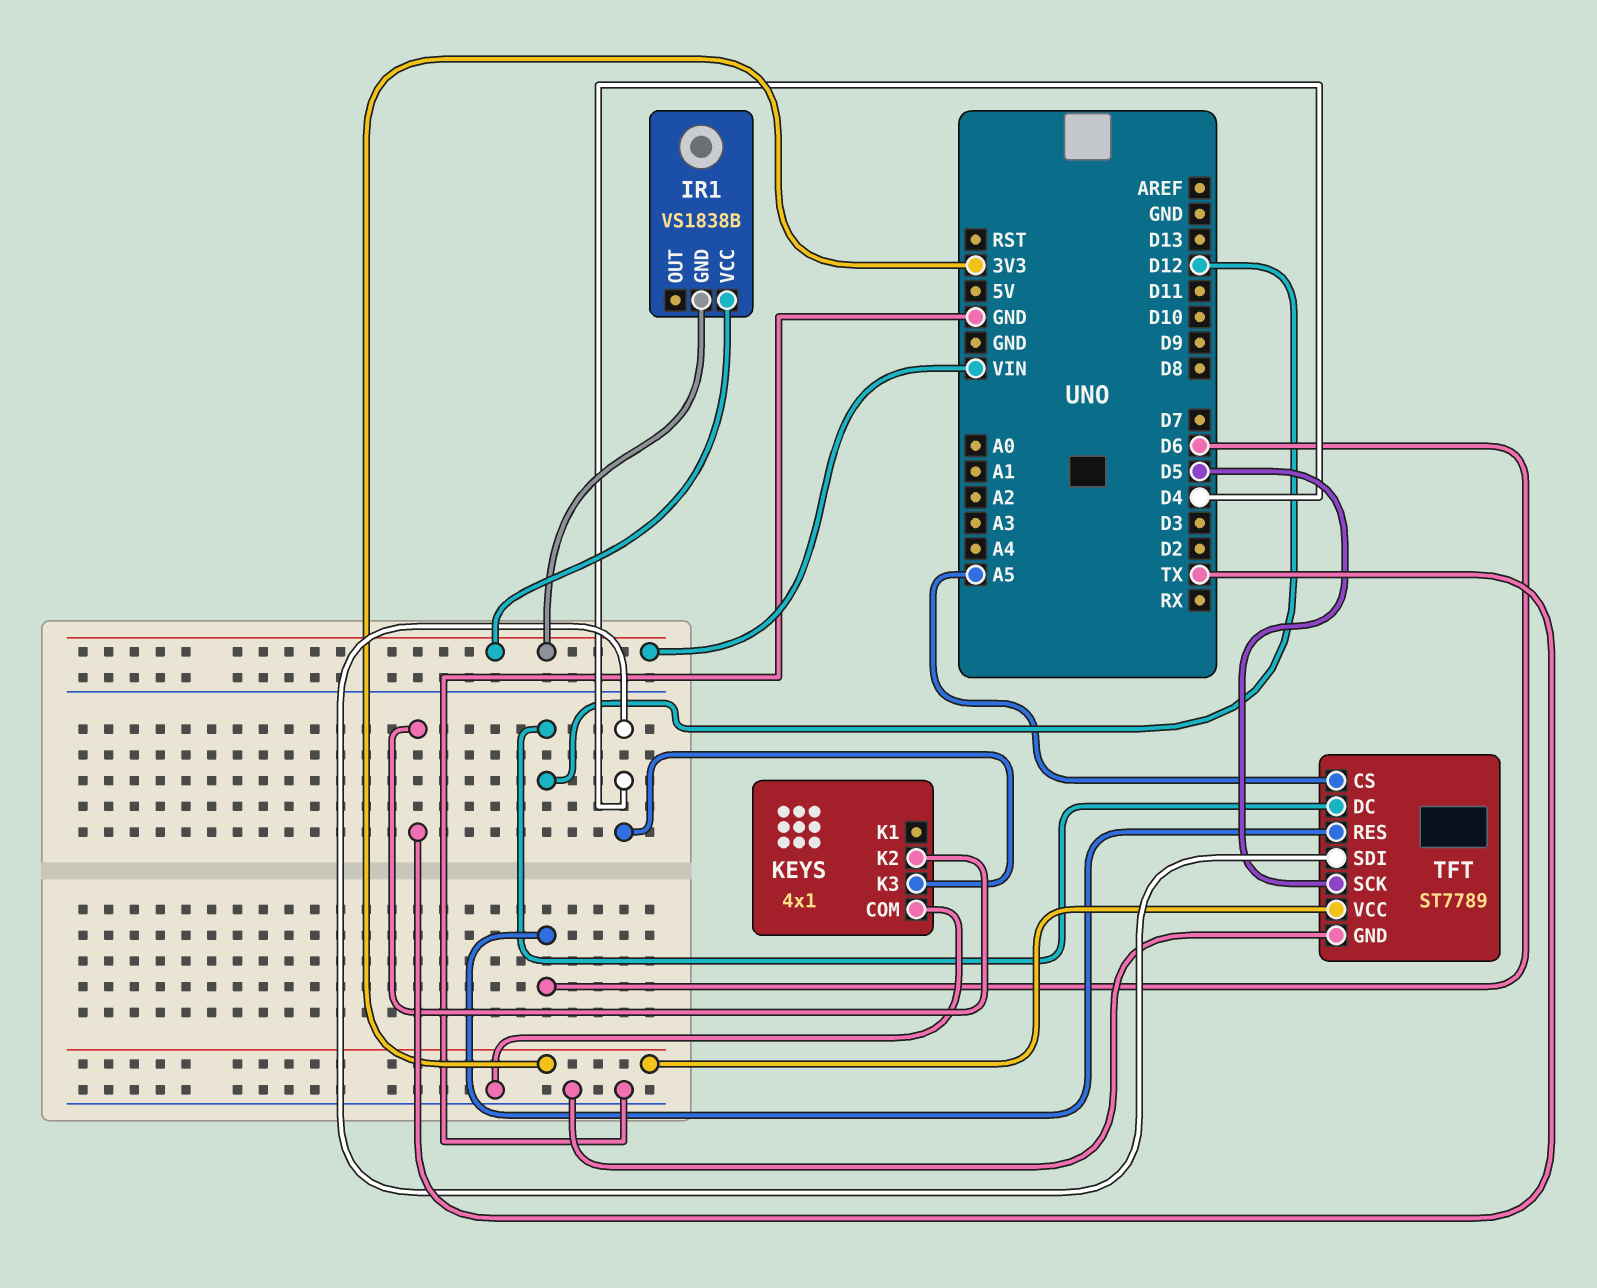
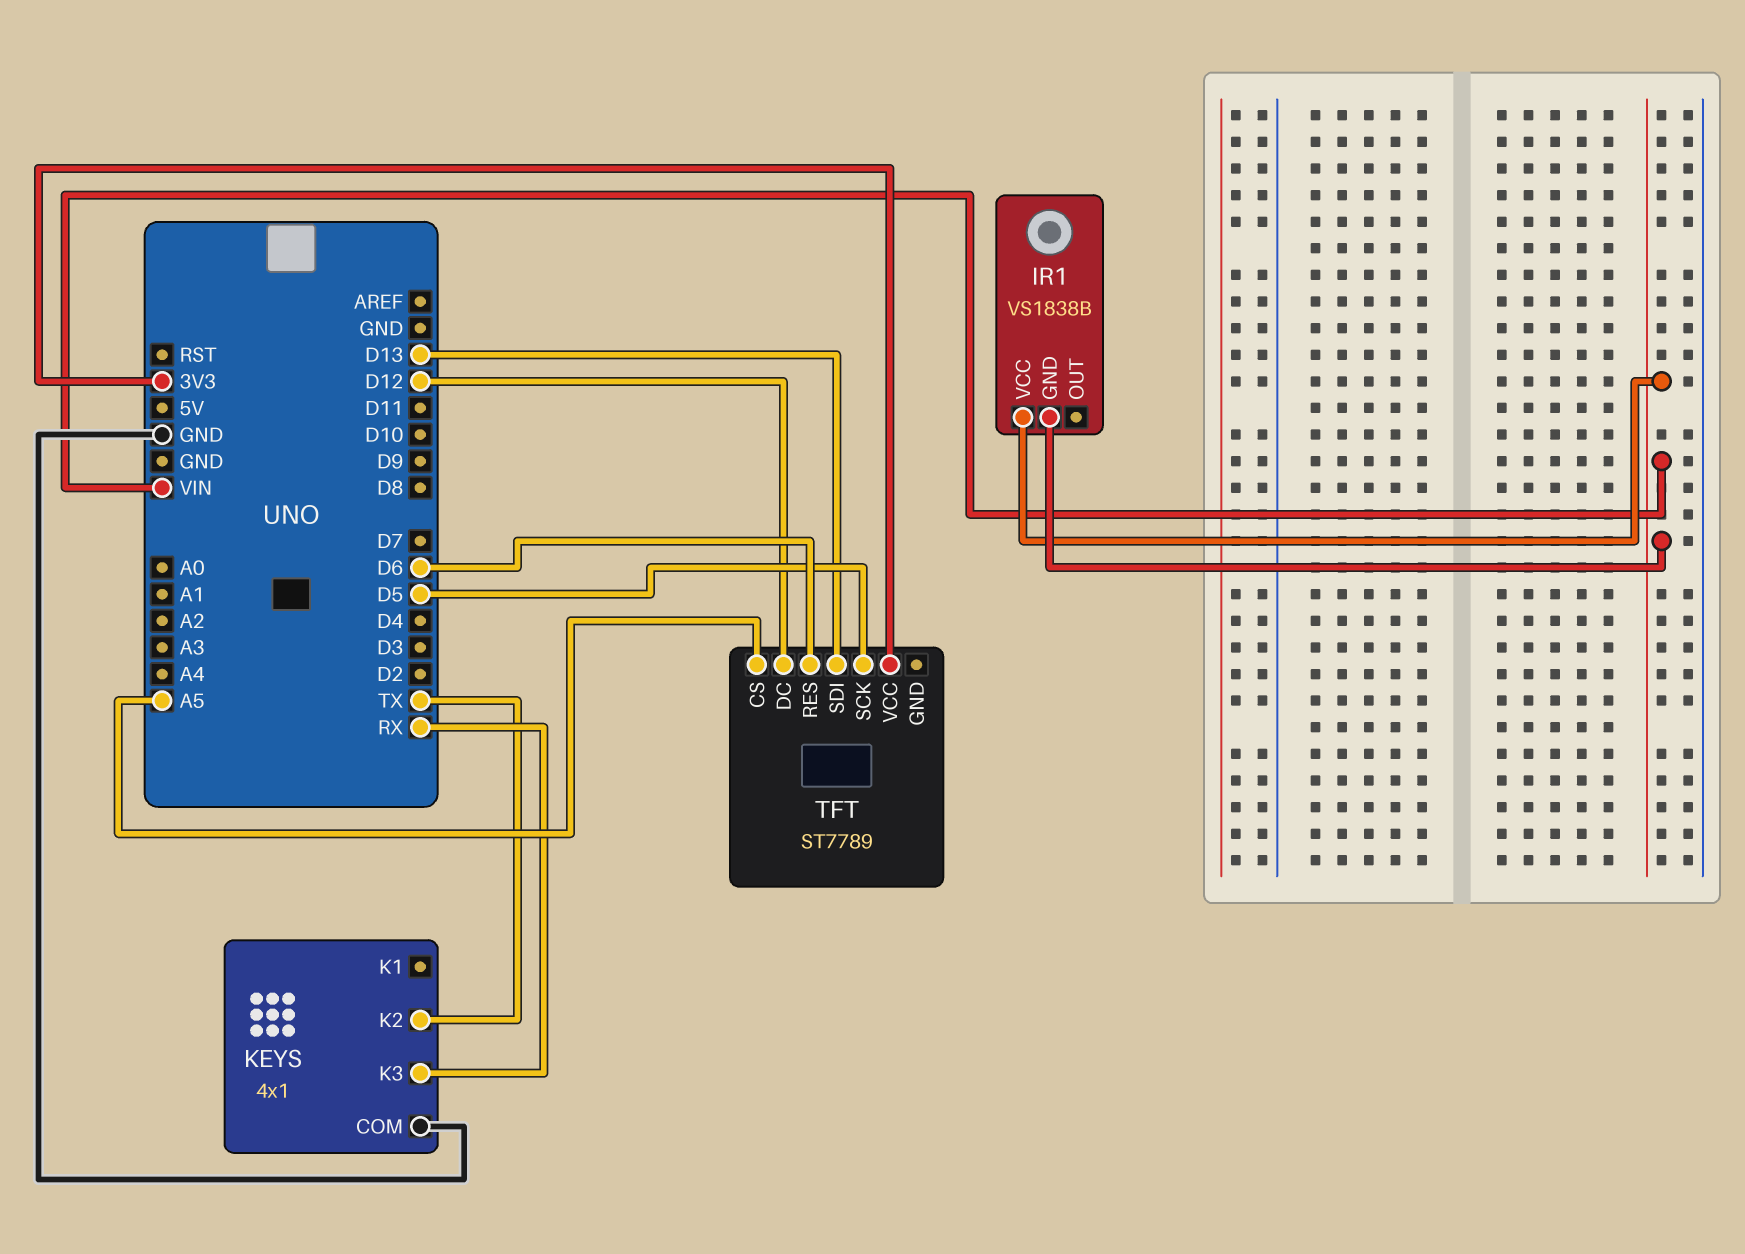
KEYS pin K3: D4 -> RX
TFT pin GND: GND -> none
TFT pin SDI: D4 -> D13

